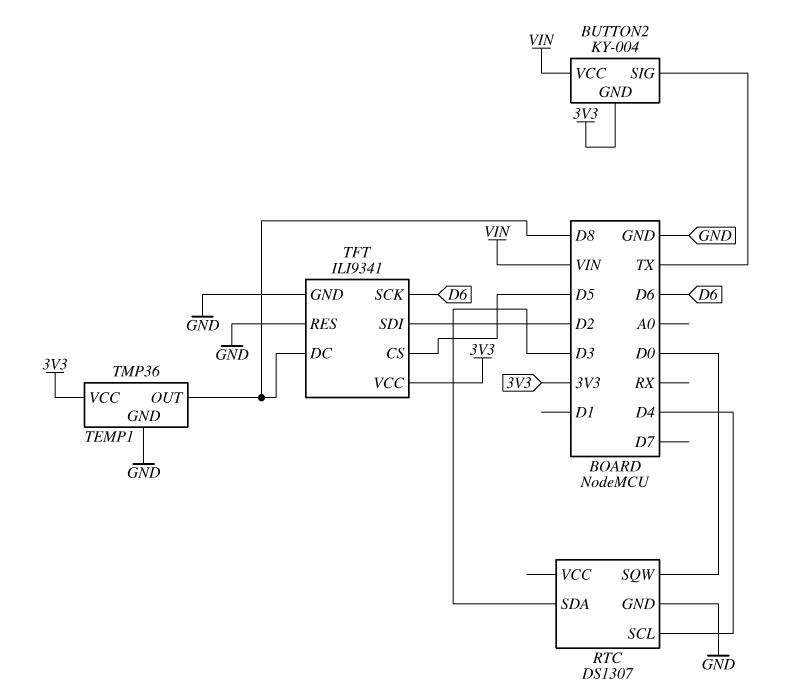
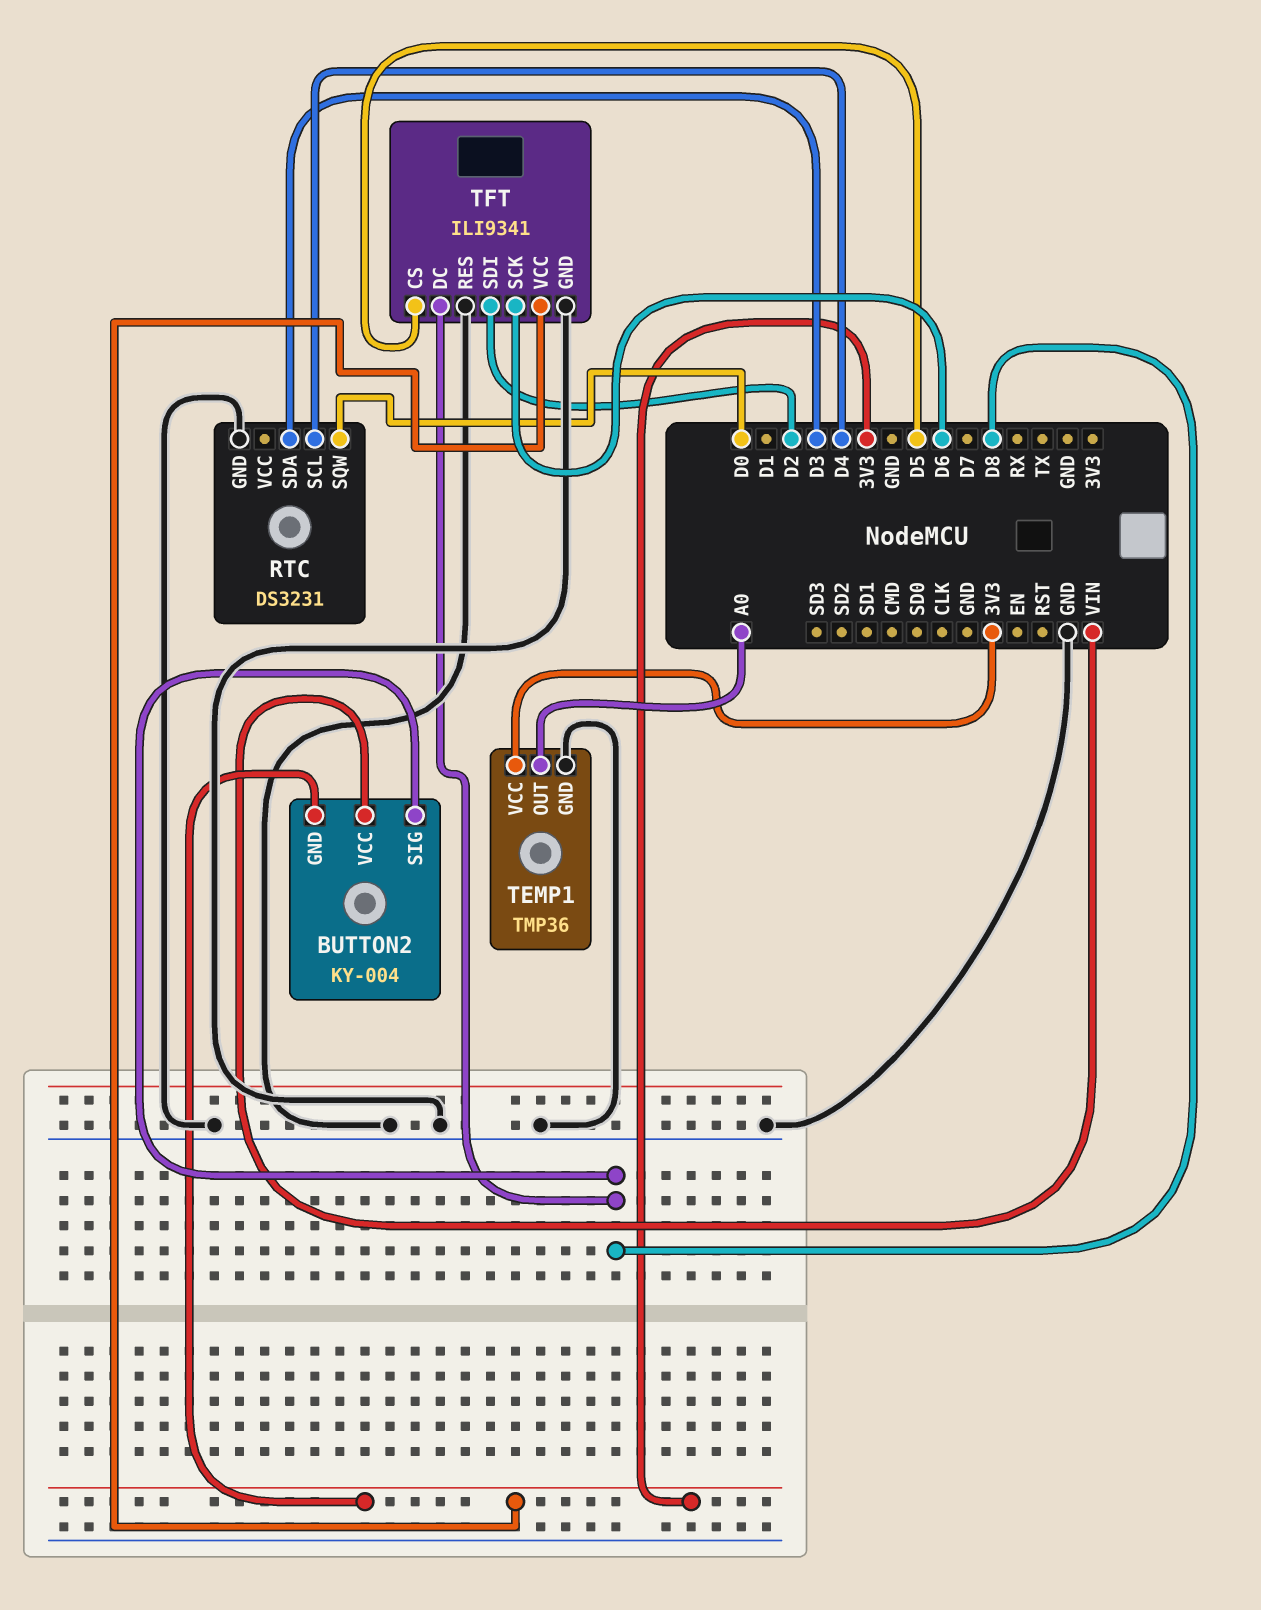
BUTTON2 pin SIG: TX -> D8
RTC: DS1307 -> DS3231
TEMP1 pin OUT: D8 -> A0

